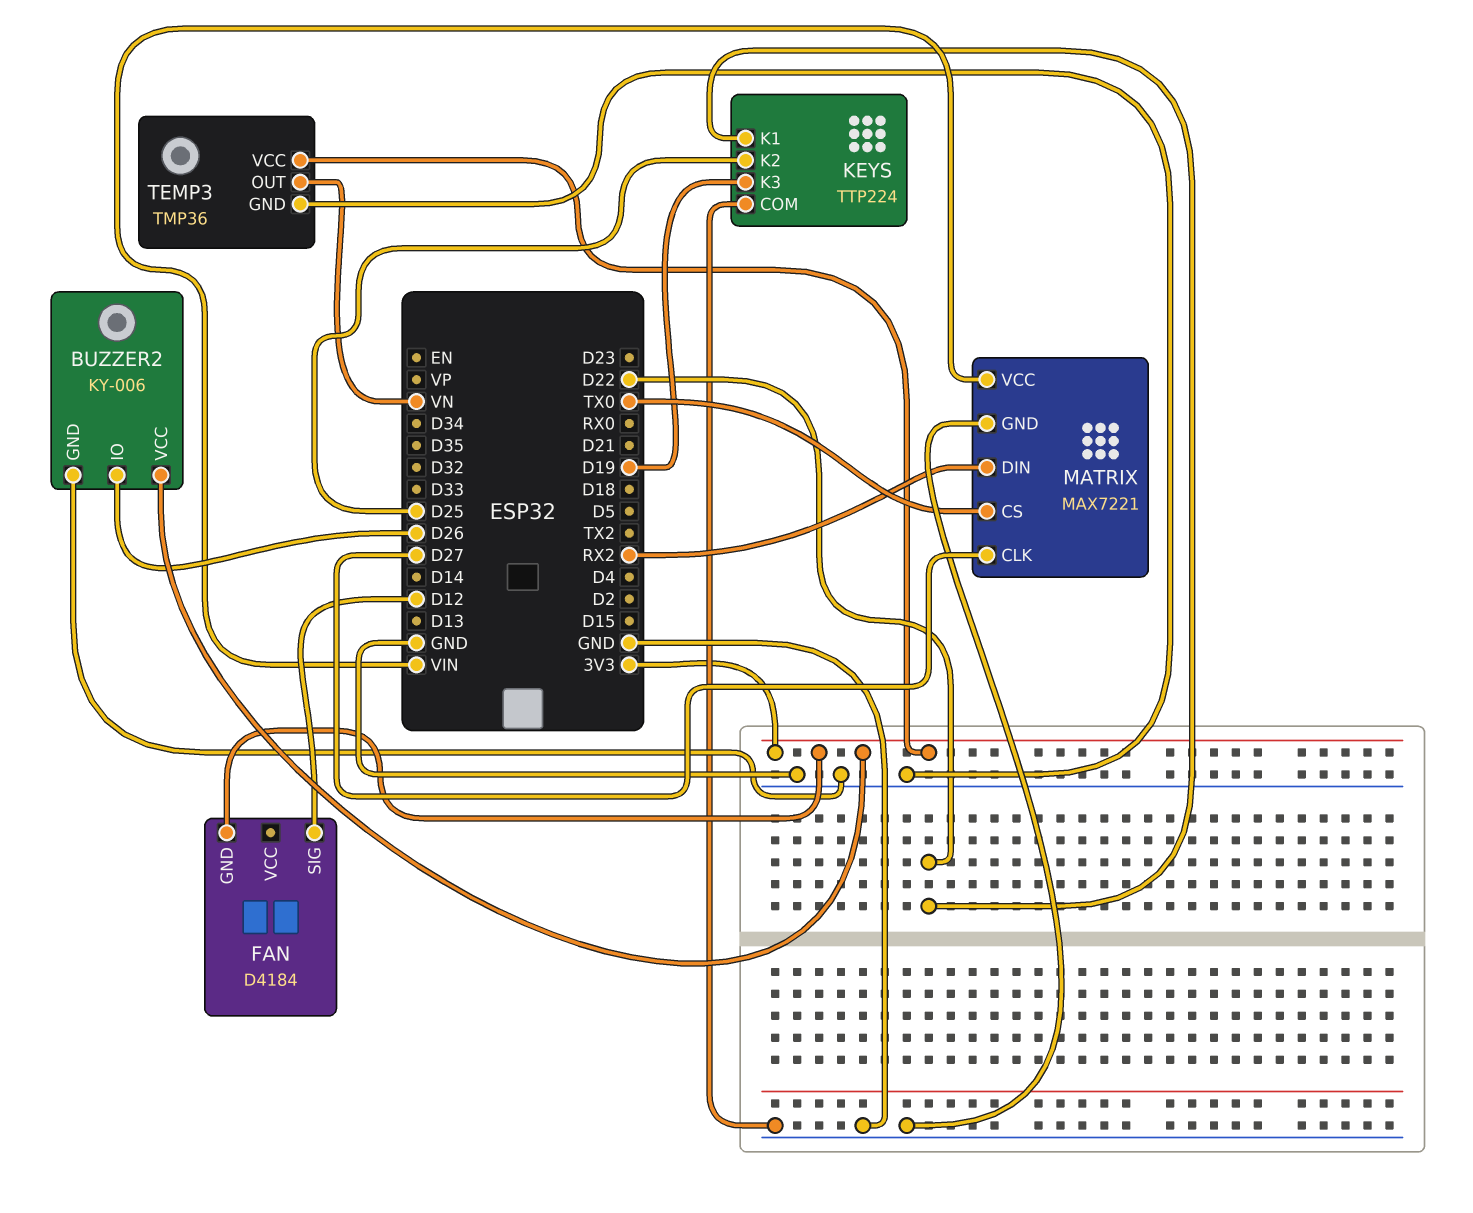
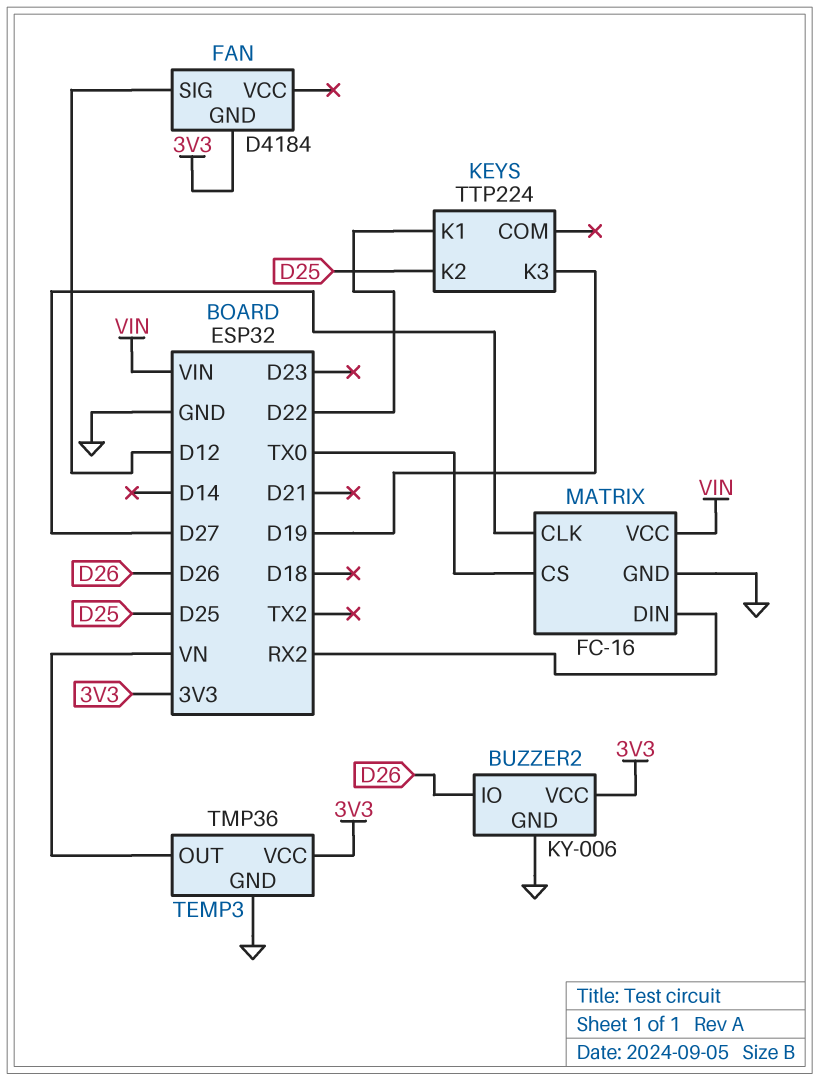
KEYS pin COM: GND -> none
MATRIX: MAX7221 -> FC-16

